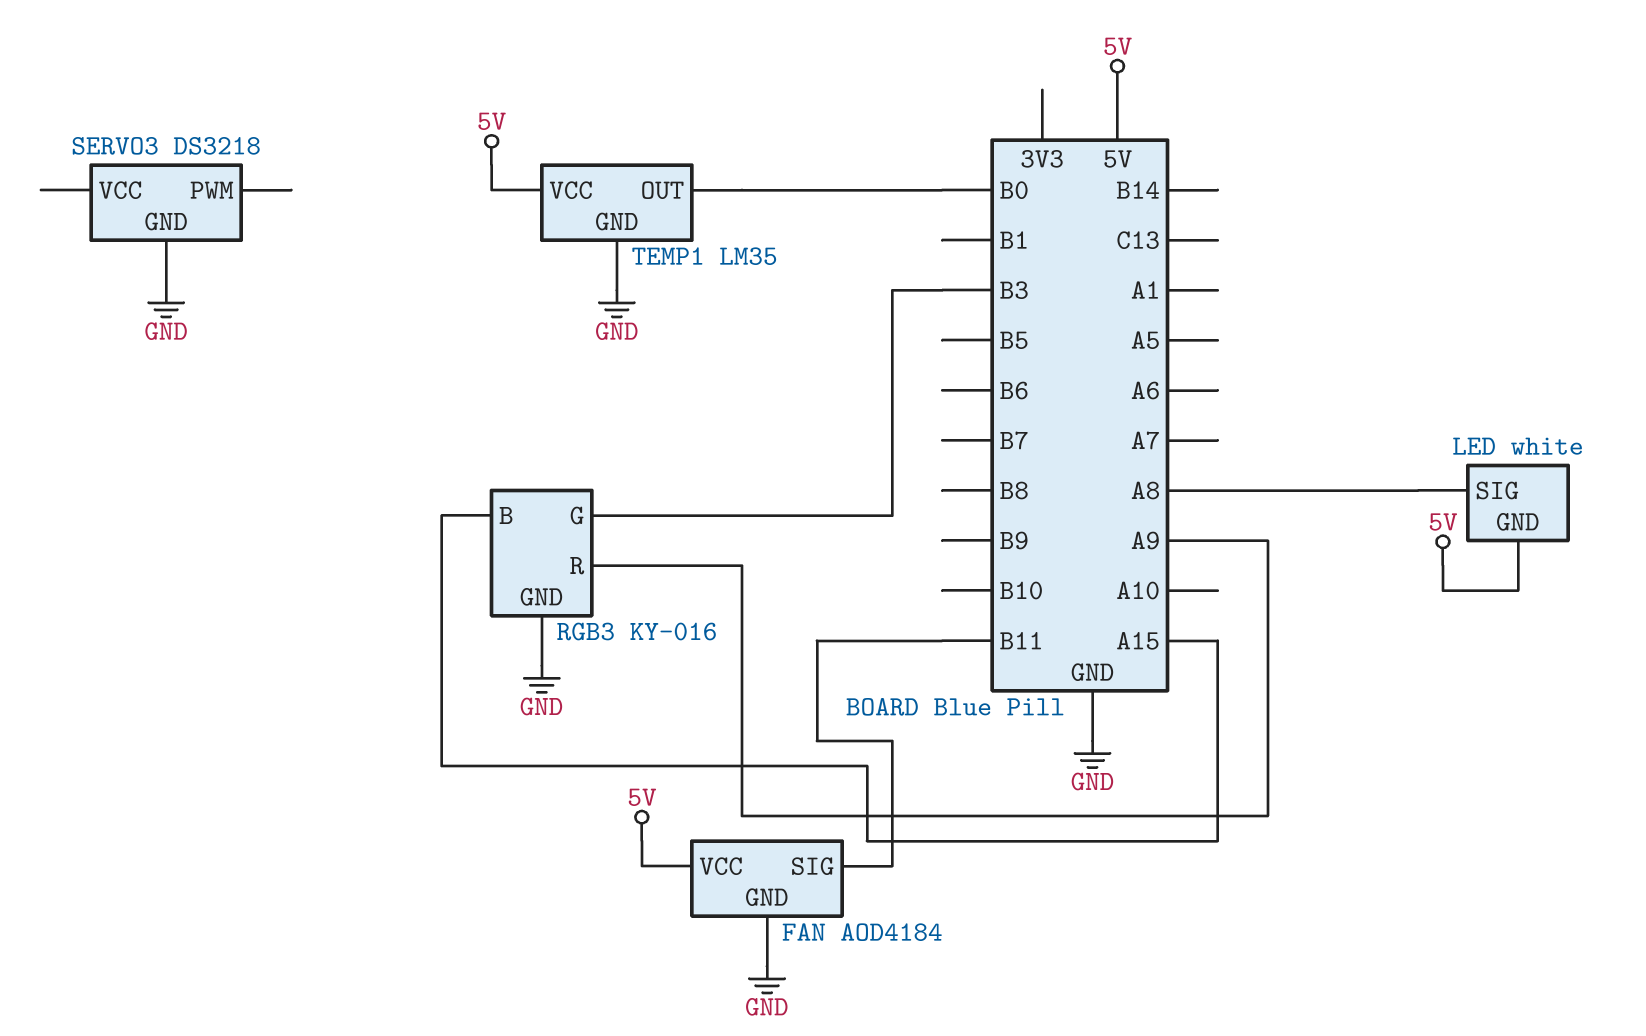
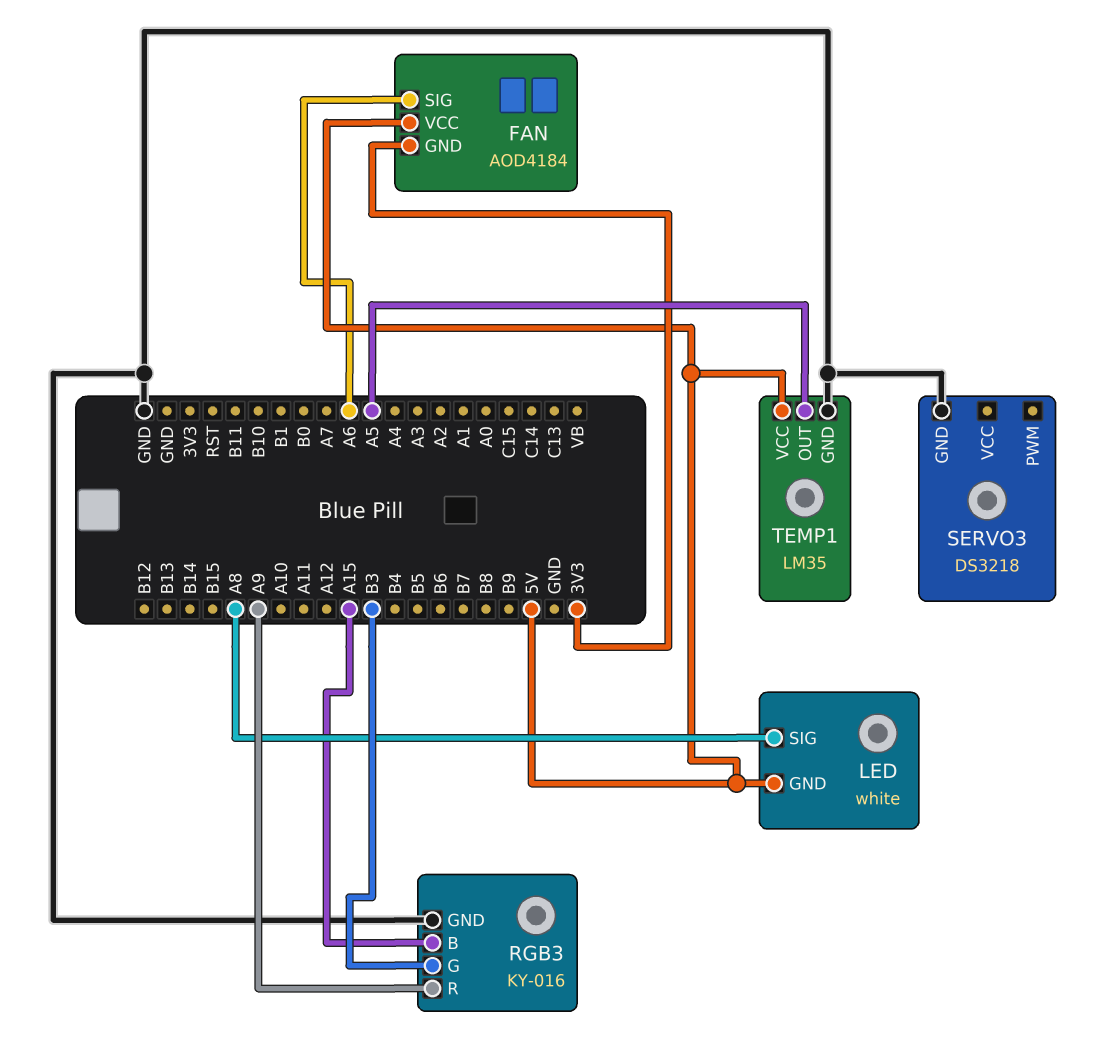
FAN pin GND: GND -> 3V3
FAN pin SIG: B11 -> A6
TEMP1 pin OUT: B0 -> A5

